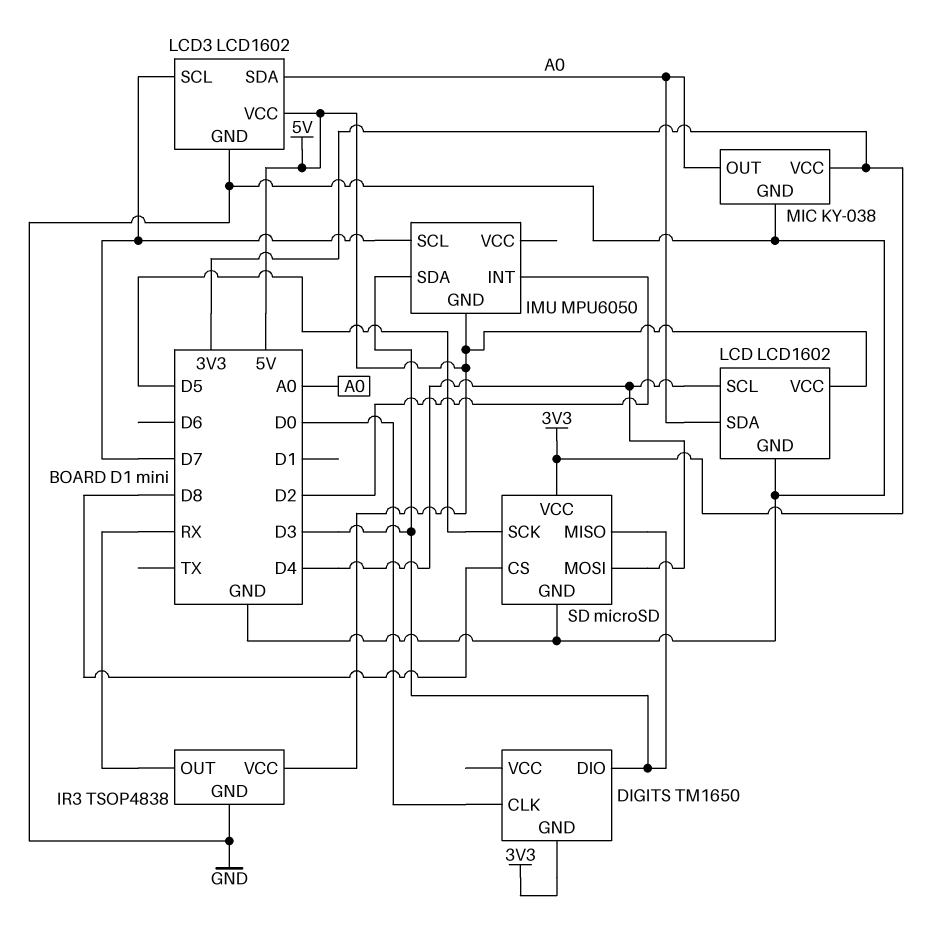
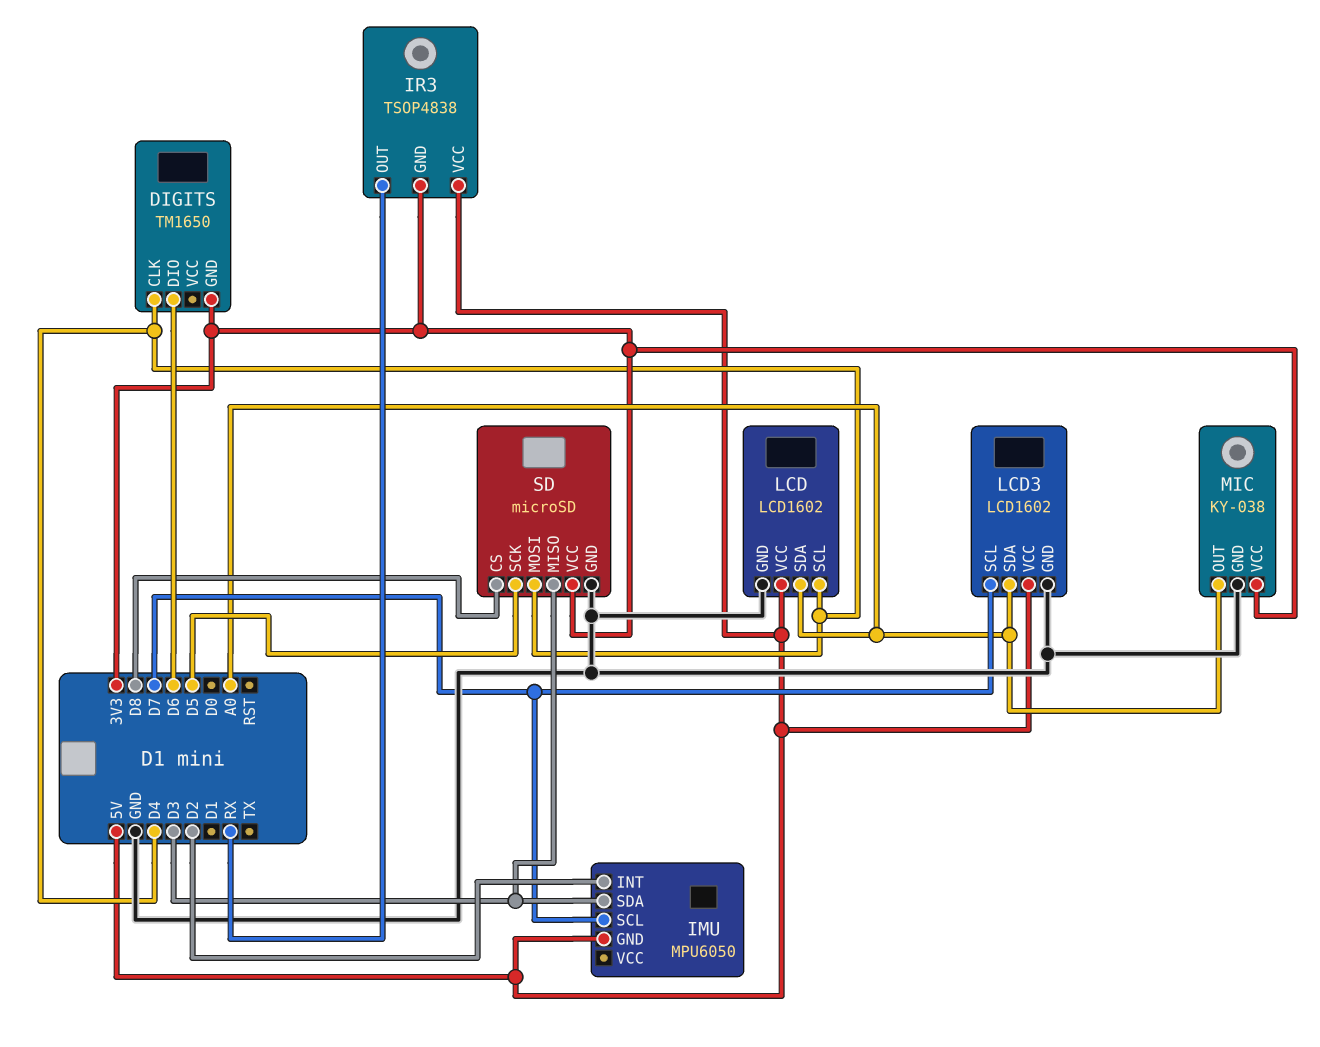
DIGITS pin CLK: D0 -> D4
DIGITS pin DIO: D3 -> D6
IR3 pin GND: GND -> 3V3

